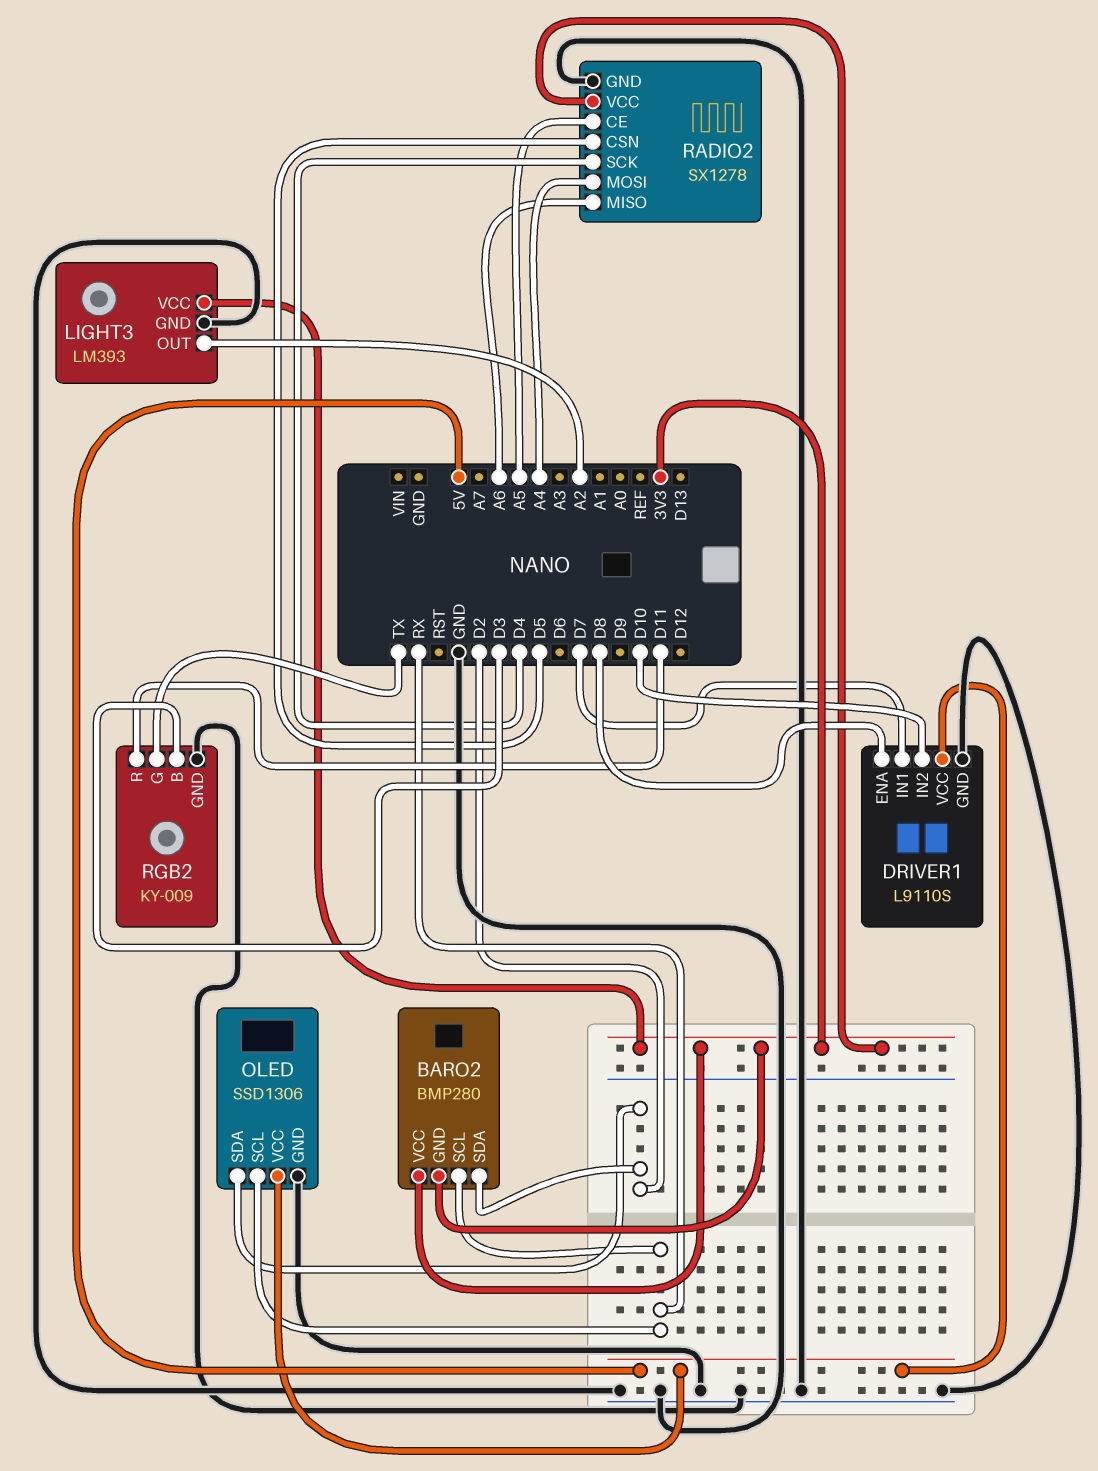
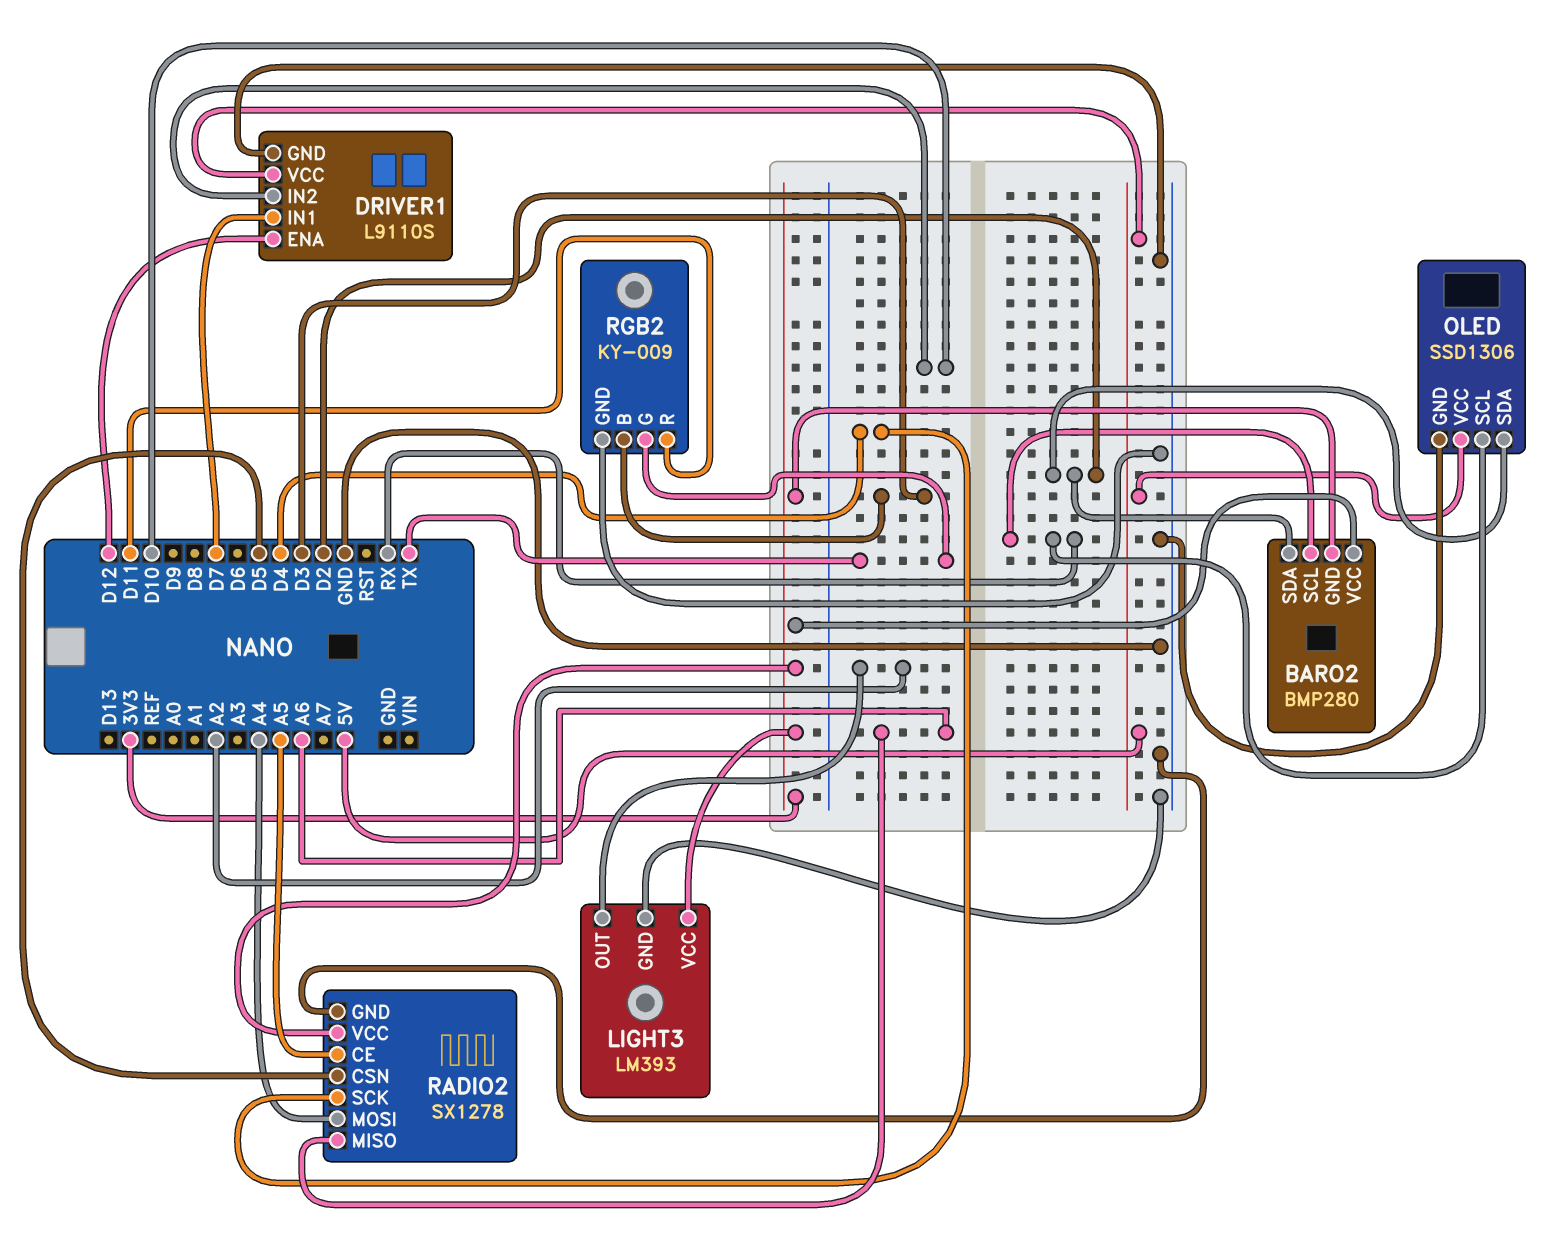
DRIVER1 pin ENA: D8 -> D12

